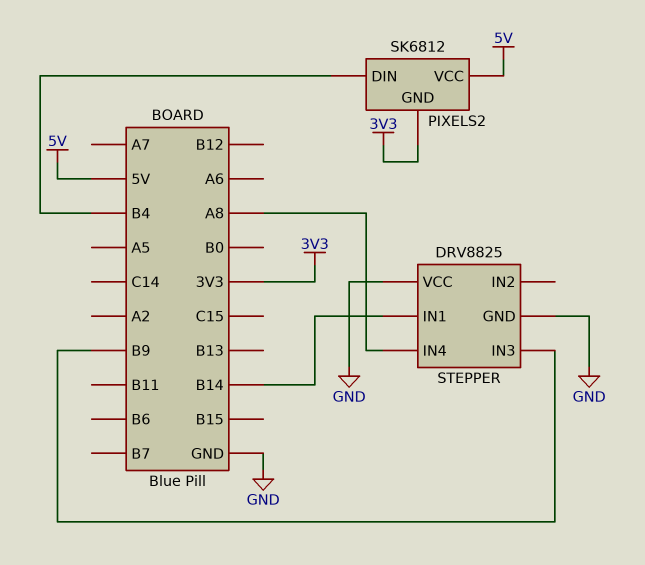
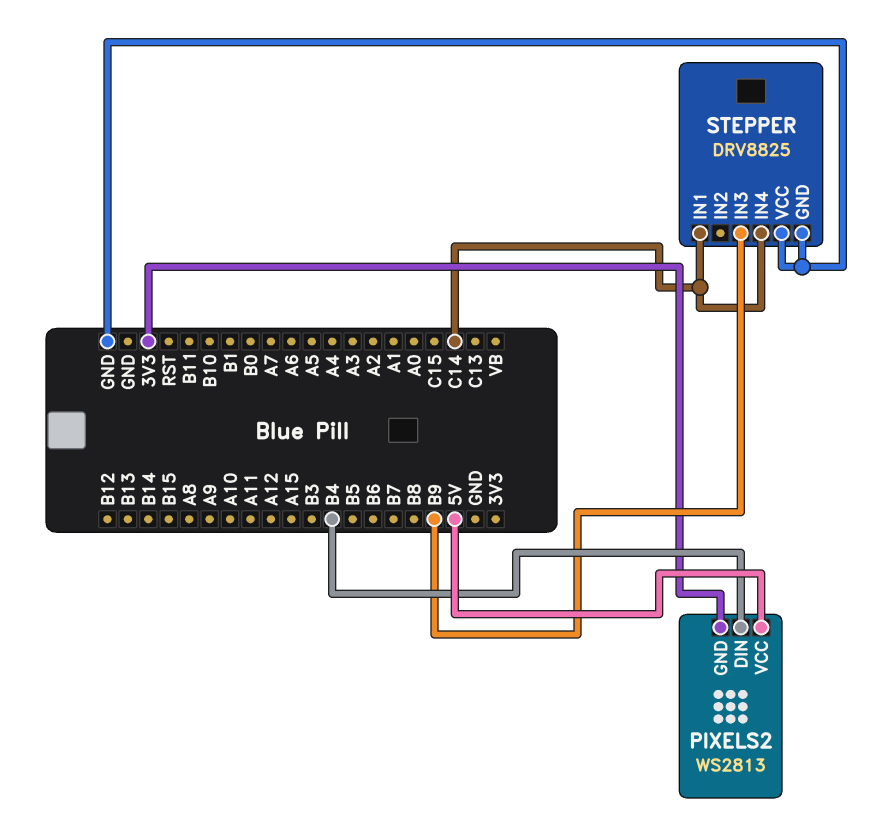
PIXELS2: SK6812 -> WS2813
STEPPER pin IN1: B14 -> C14
STEPPER pin IN4: A8 -> C14

